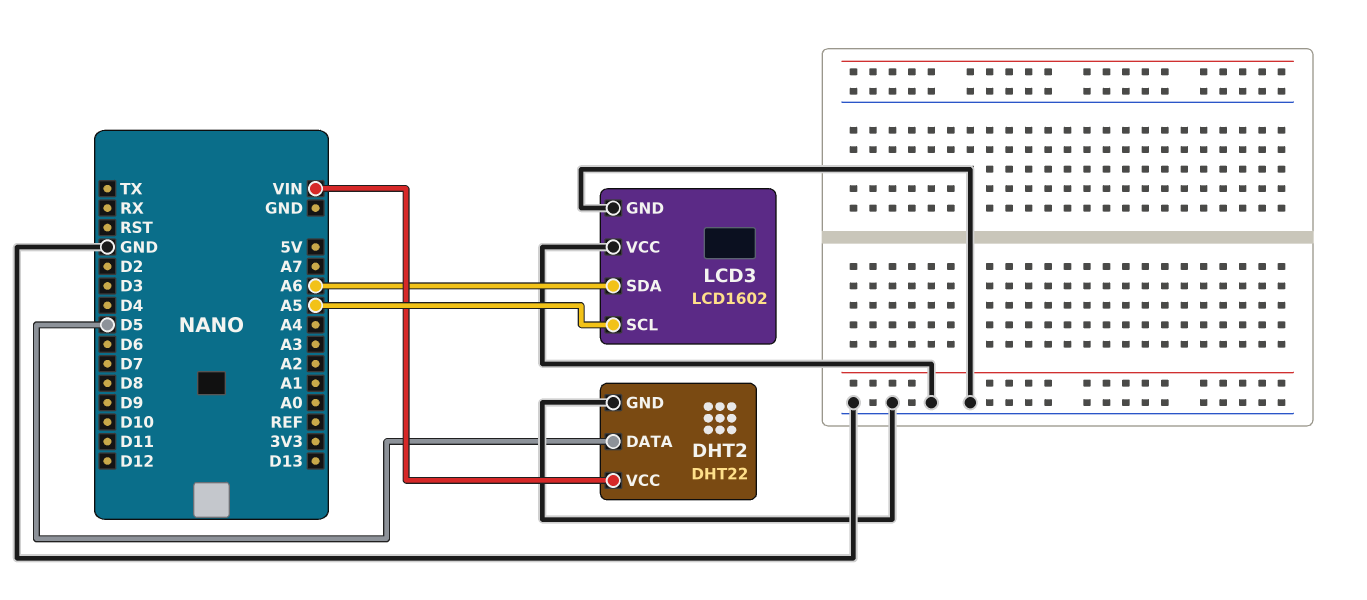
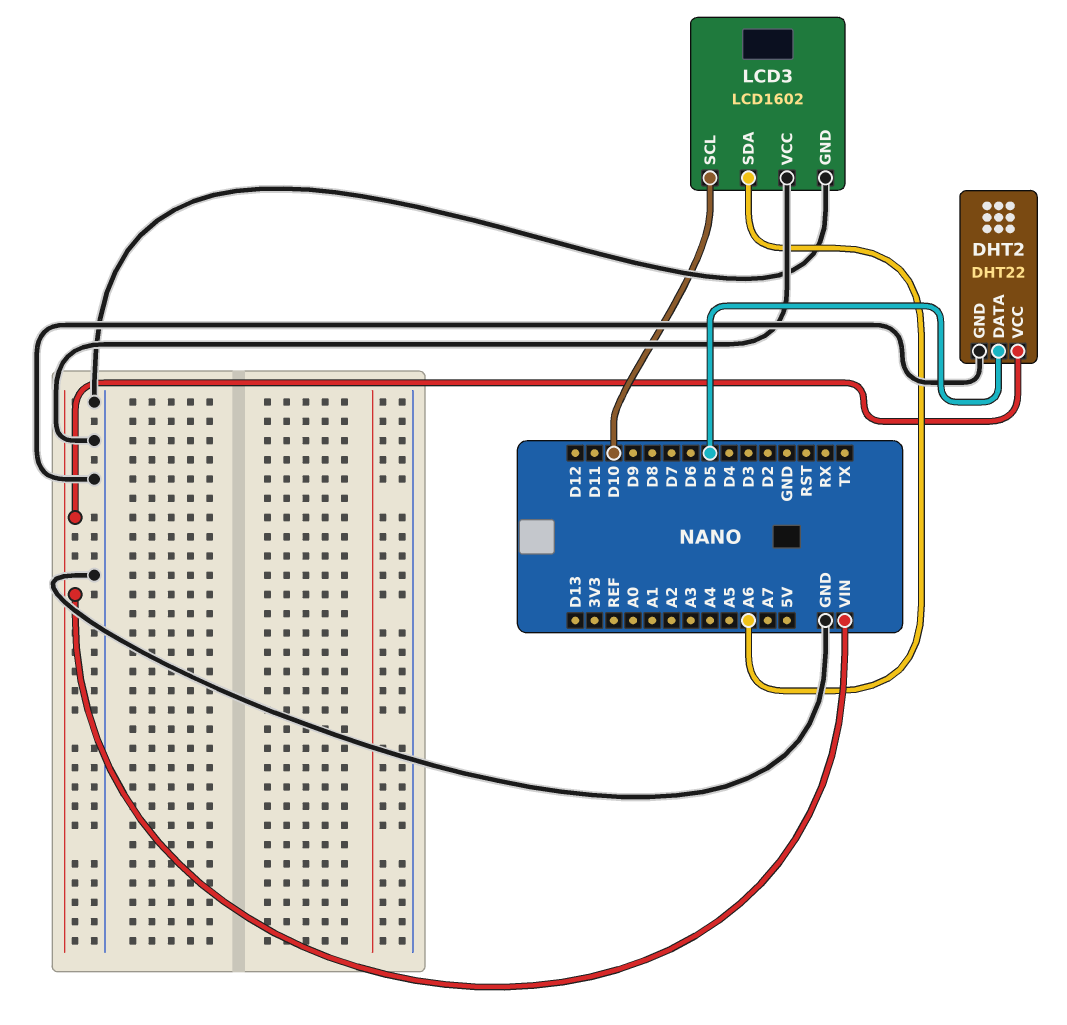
LCD3 pin SCL: A5 -> D10

